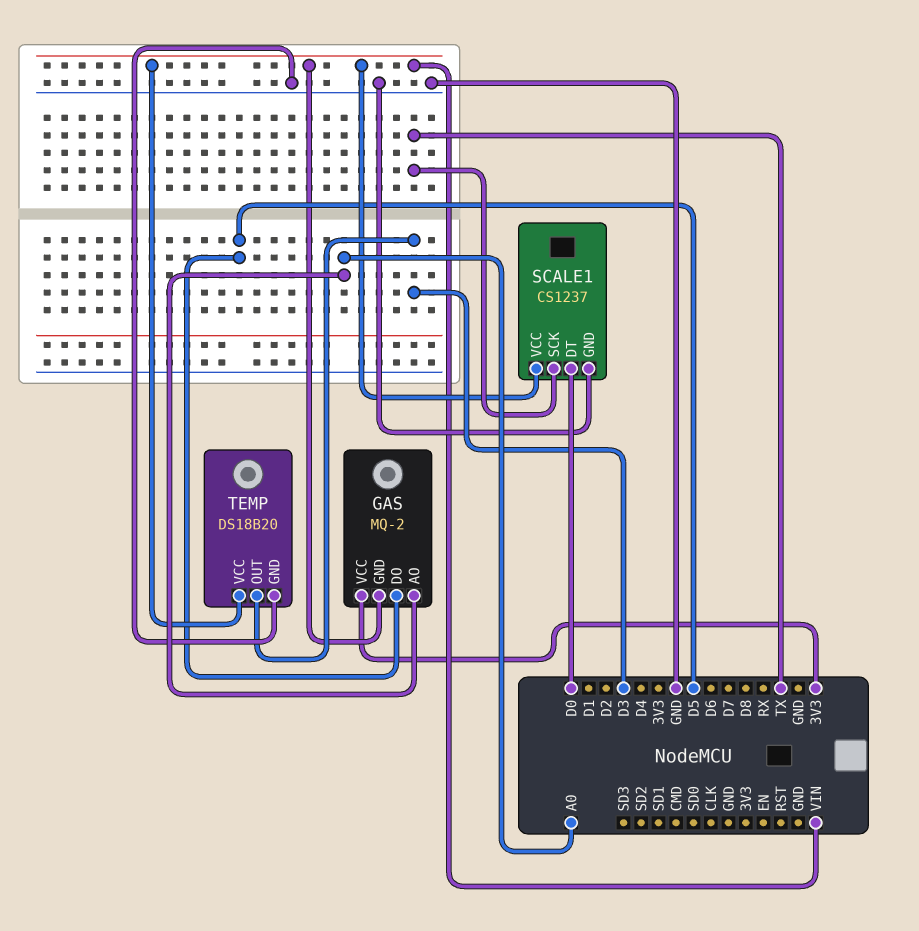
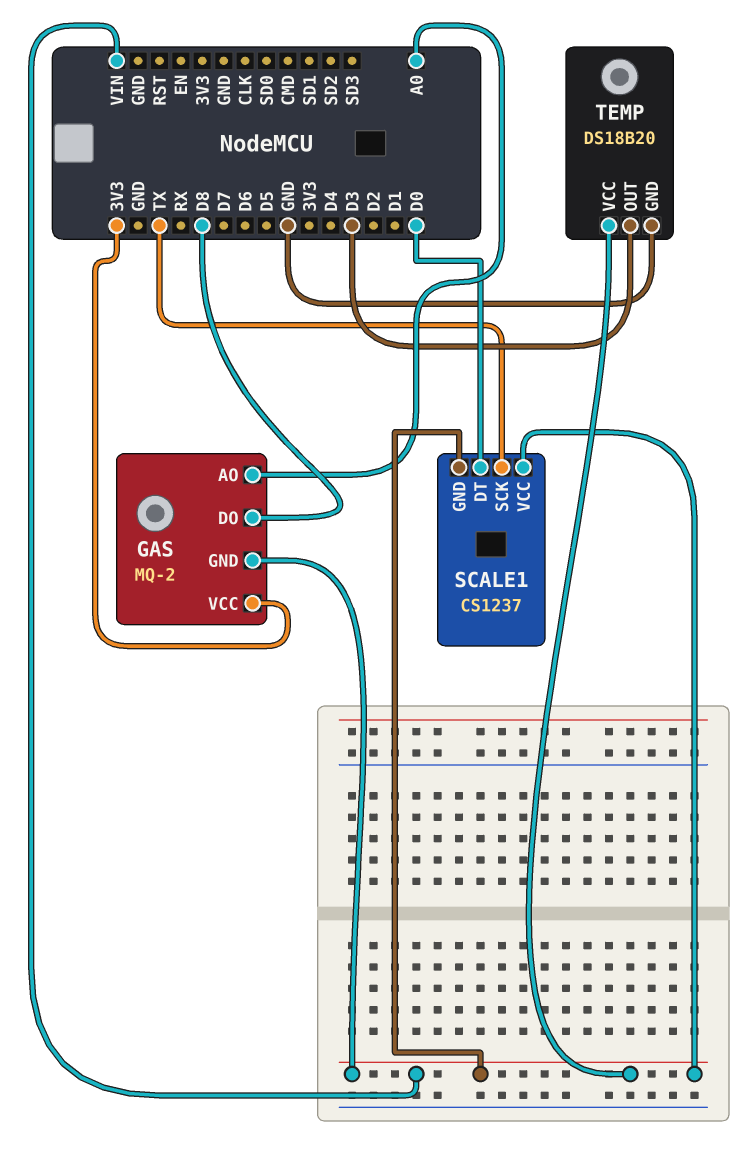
GAS pin DO: D5 -> D8
SCALE1 pin GND: GND -> VIN

